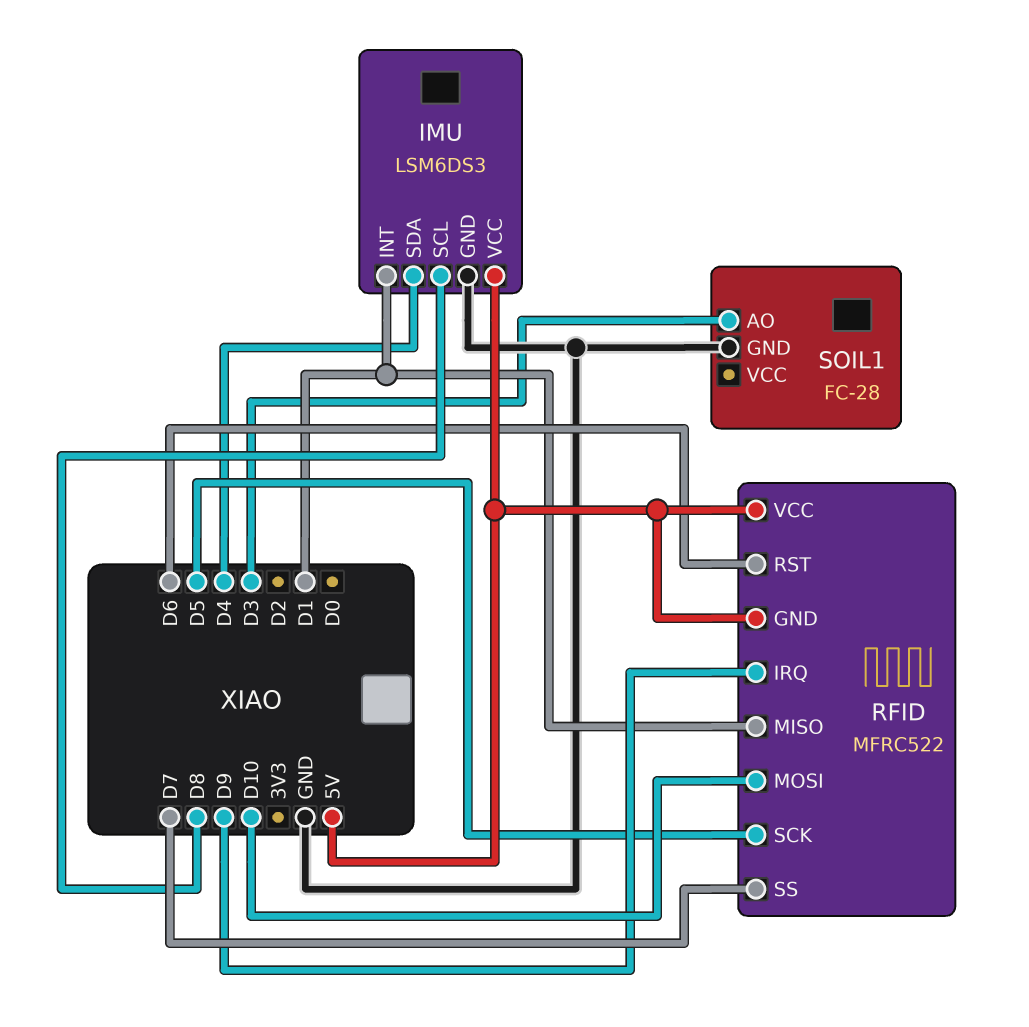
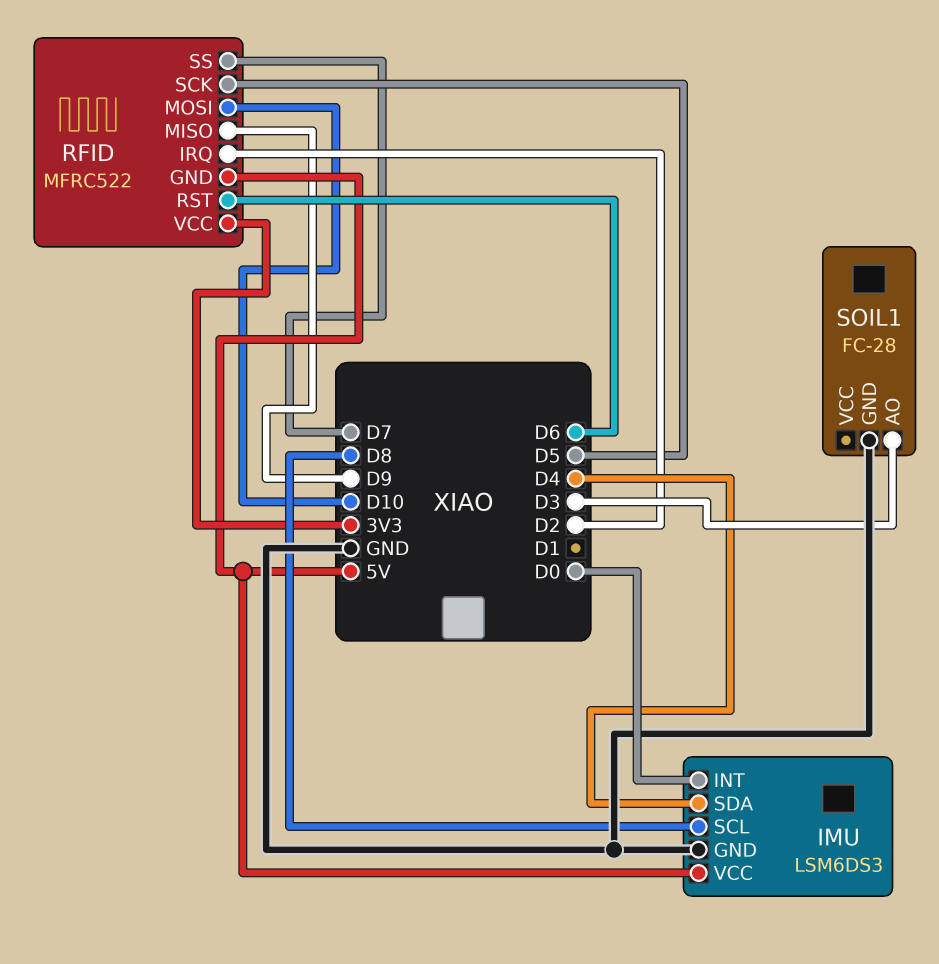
IMU pin INT: D1 -> D0
RFID pin IRQ: D9 -> D2
RFID pin MISO: D1 -> D9
RFID pin VCC: 5V -> 3V3

